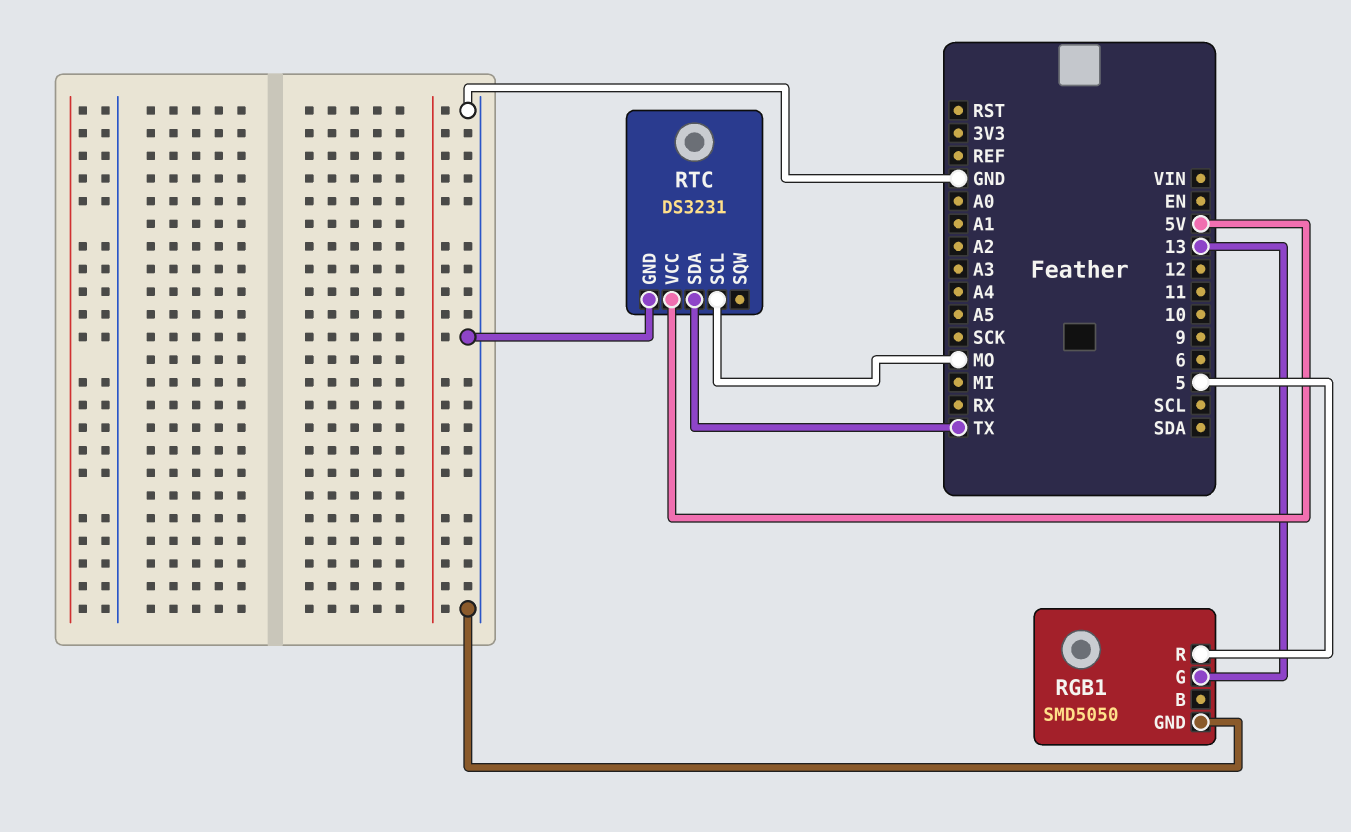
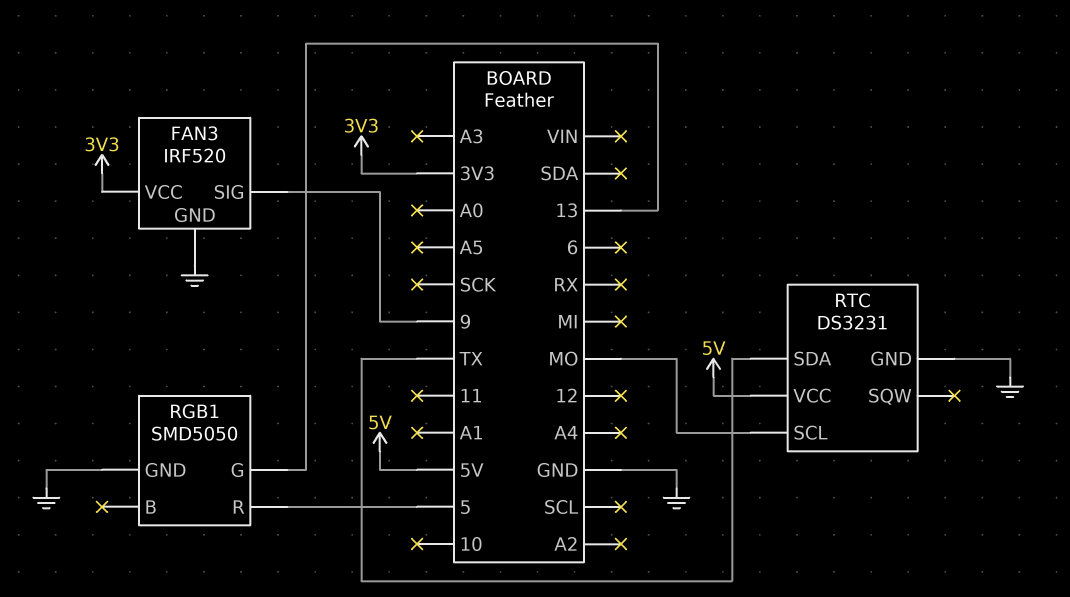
FAN3: none -> IRF520
FAN3 pin GND: none -> GND
FAN3 pin SIG: none -> 9
FAN3 pin VCC: none -> 3V3

